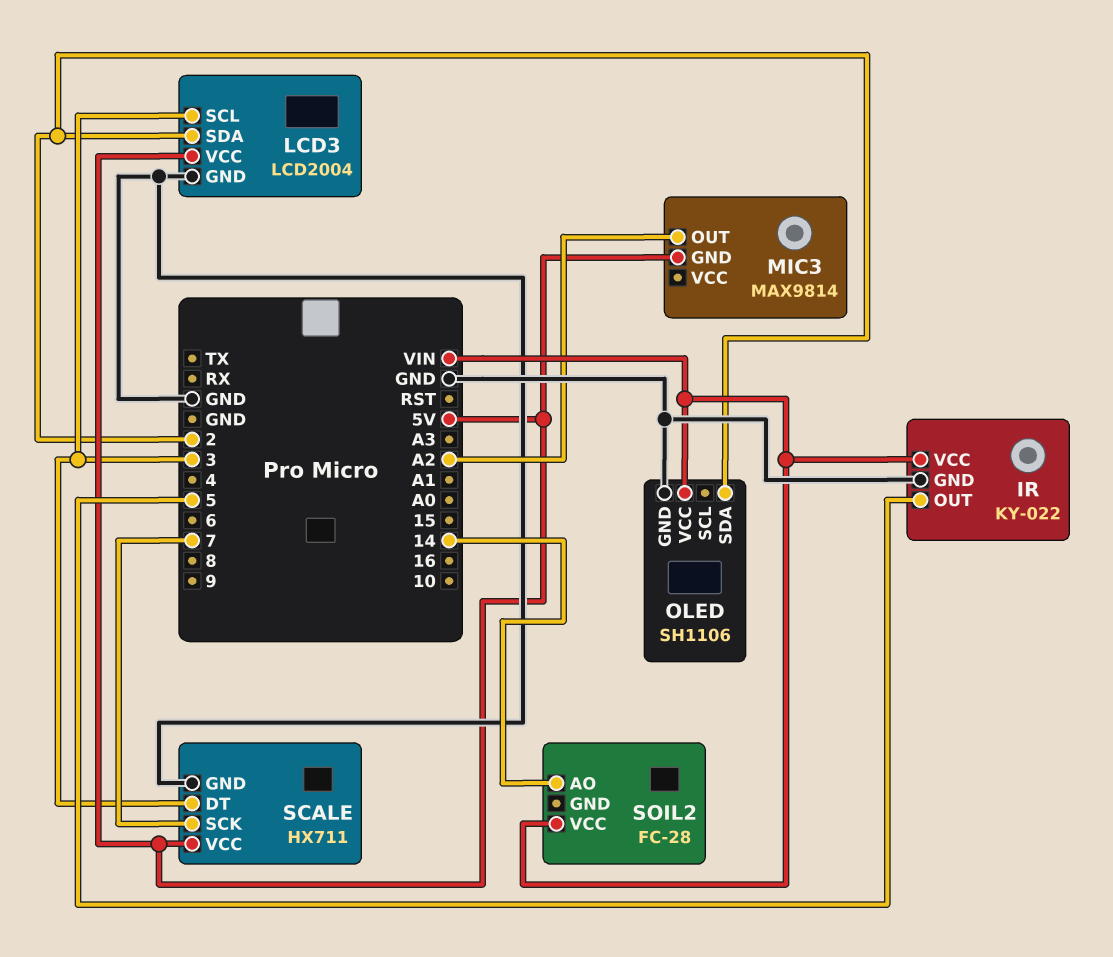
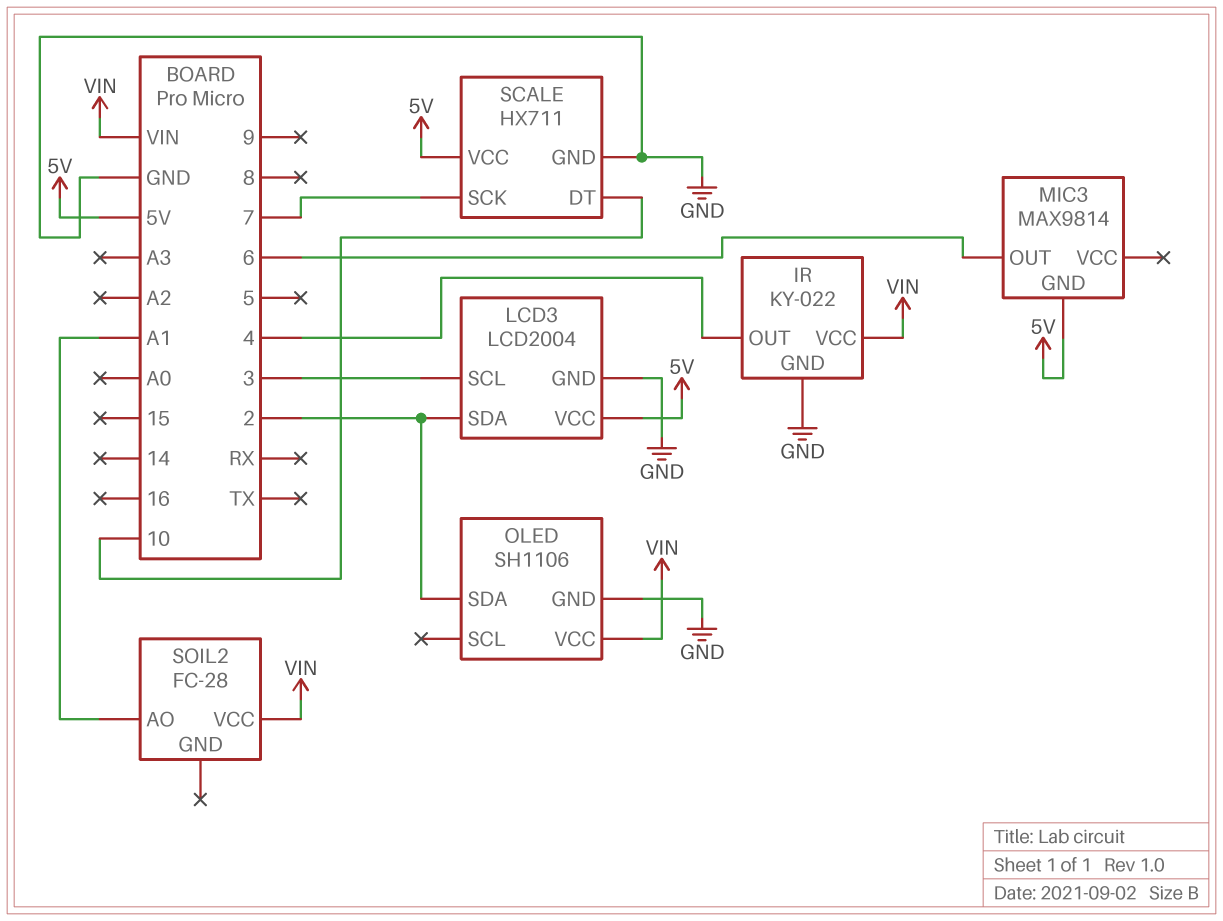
IR pin OUT: 5 -> 4
MIC3 pin OUT: A2 -> 6
SCALE pin DT: 3 -> 10
SOIL2 pin AO: 14 -> A1

